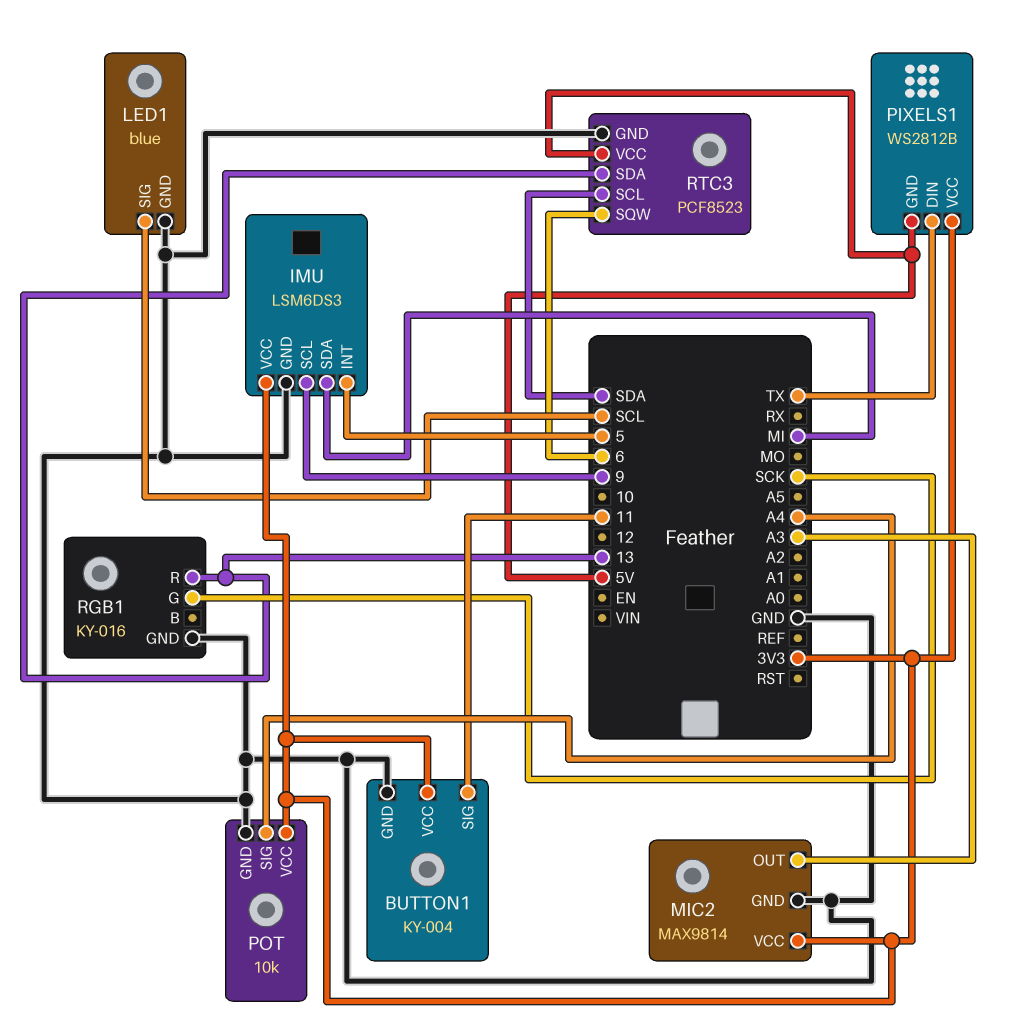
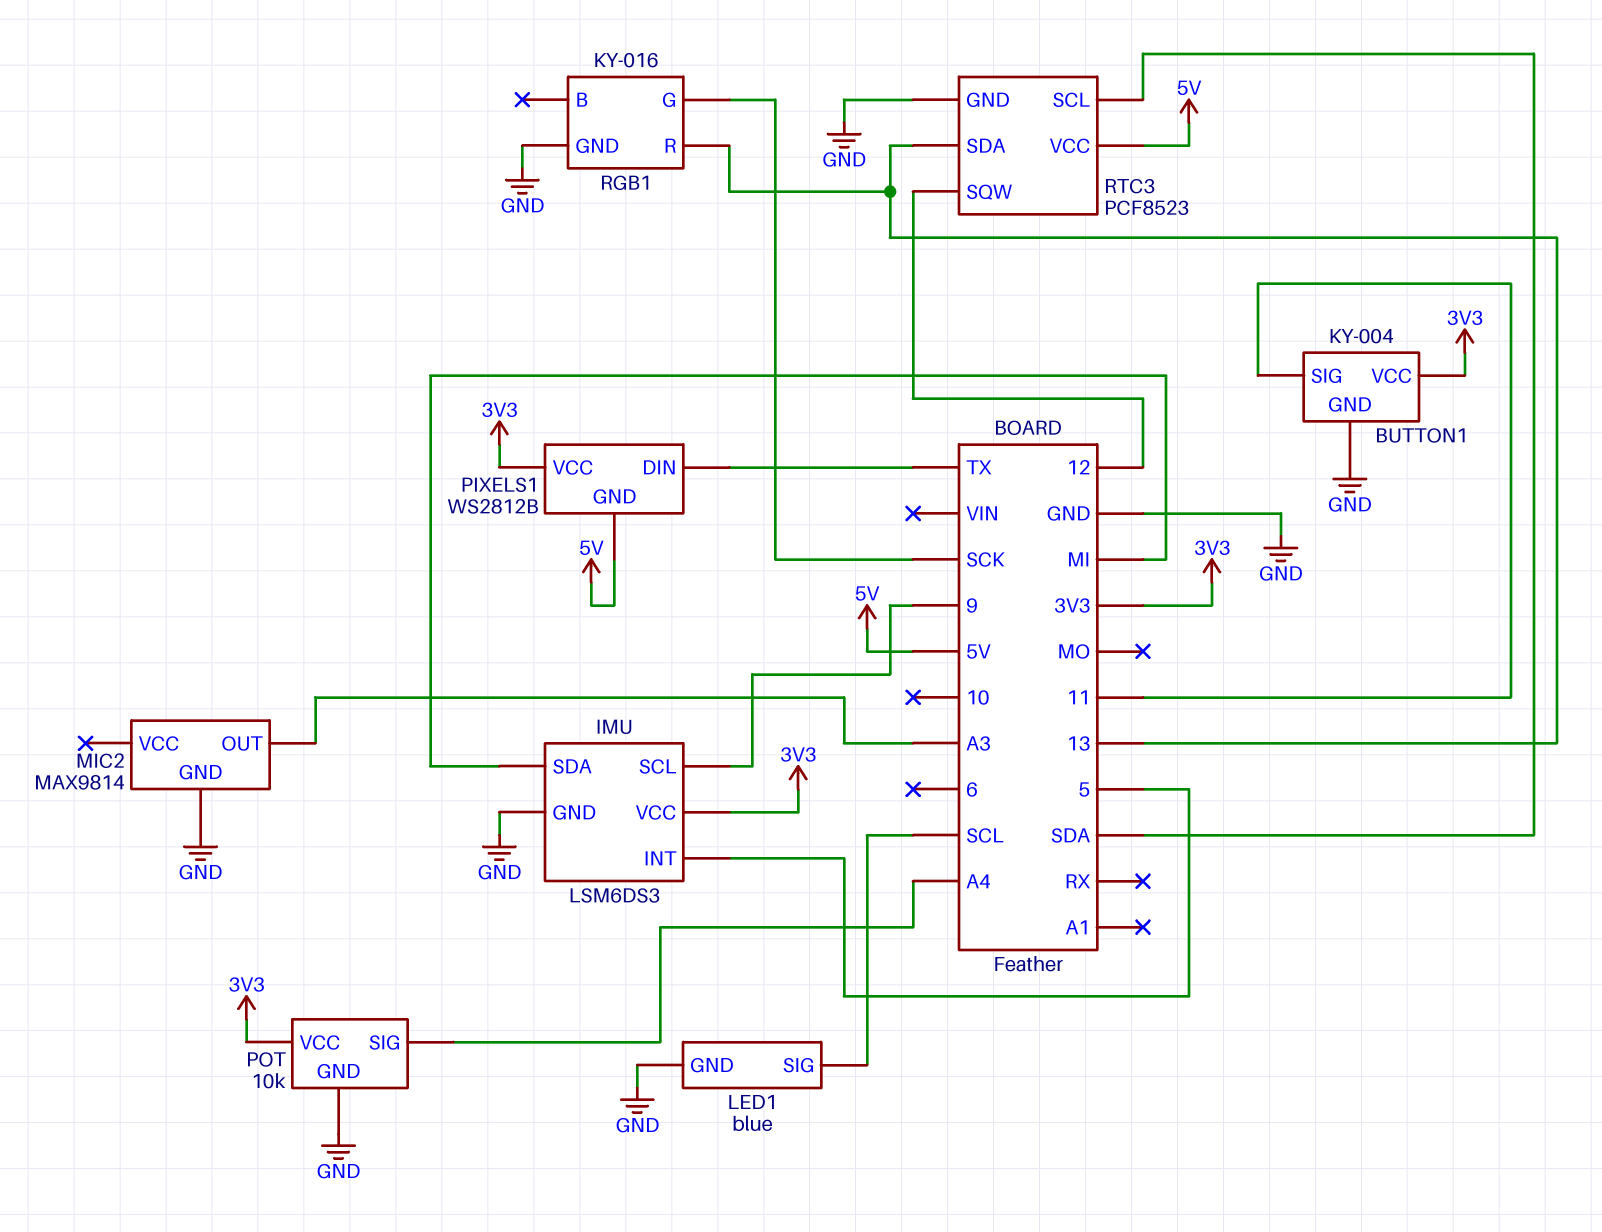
MIC2 pin VCC: 3V3 -> none
RTC3 pin SQW: 6 -> 12

